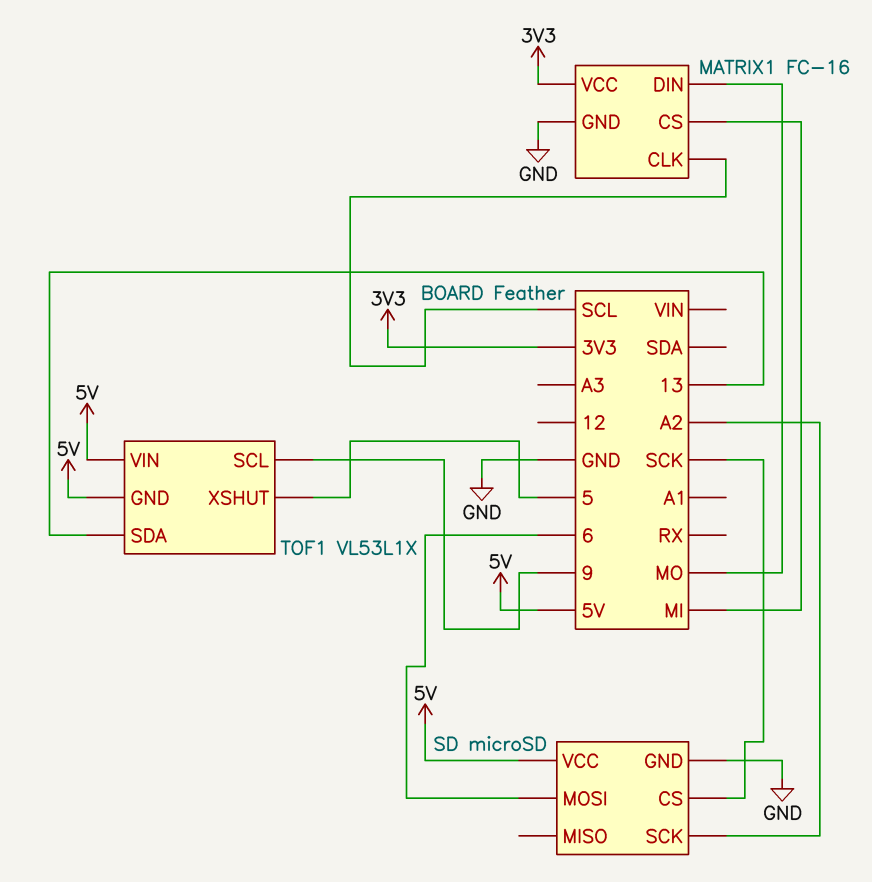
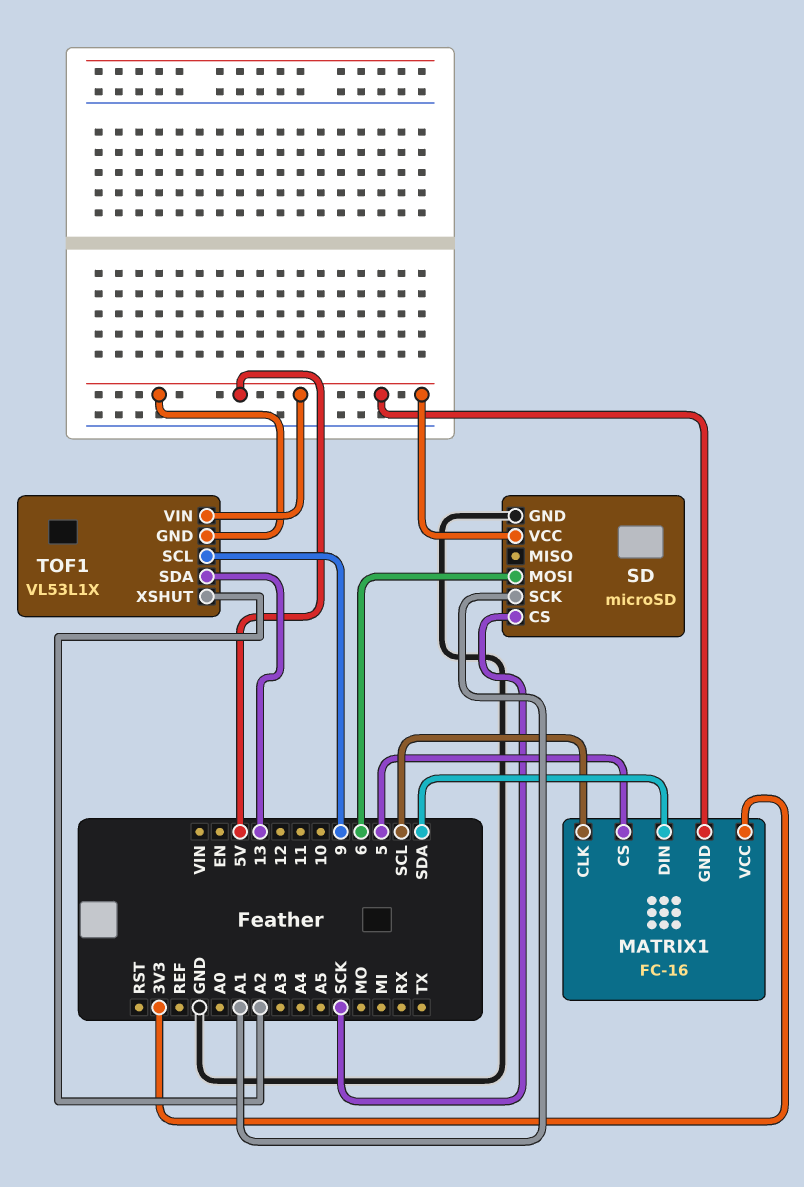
MATRIX1 pin CS: MI -> 5
MATRIX1 pin DIN: MO -> SDA
MATRIX1 pin GND: GND -> 5V
SD pin SCK: A2 -> A1
TOF1 pin XSHUT: 5 -> A2

